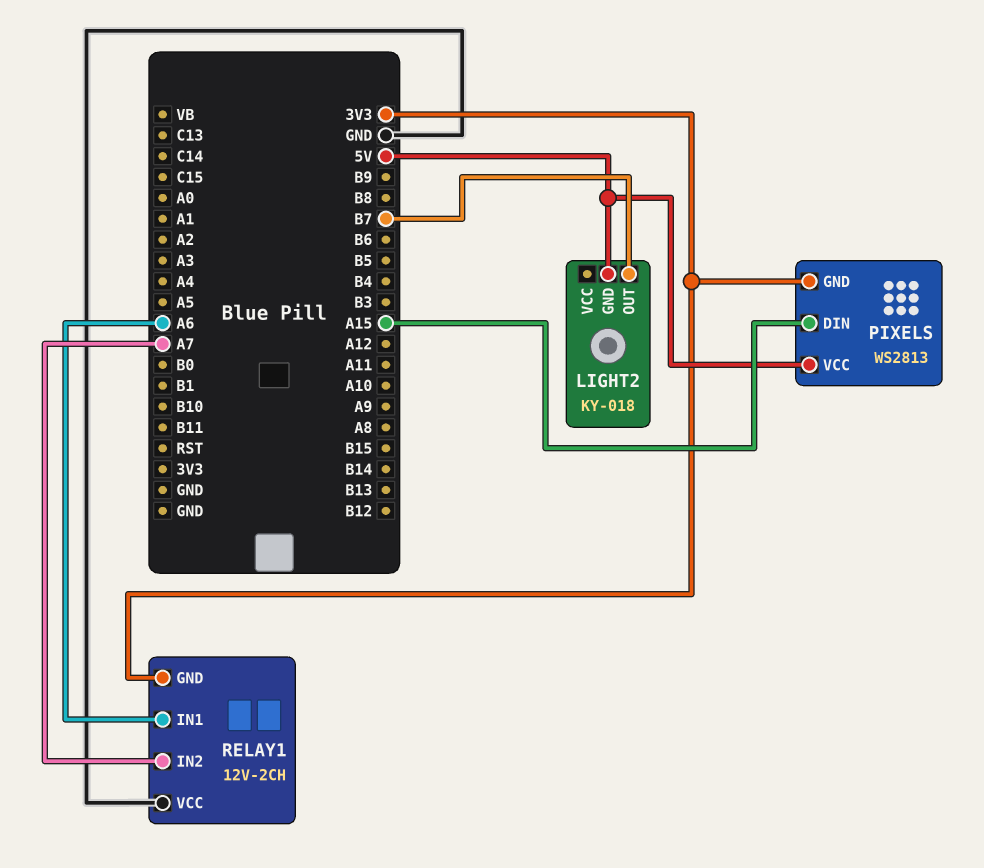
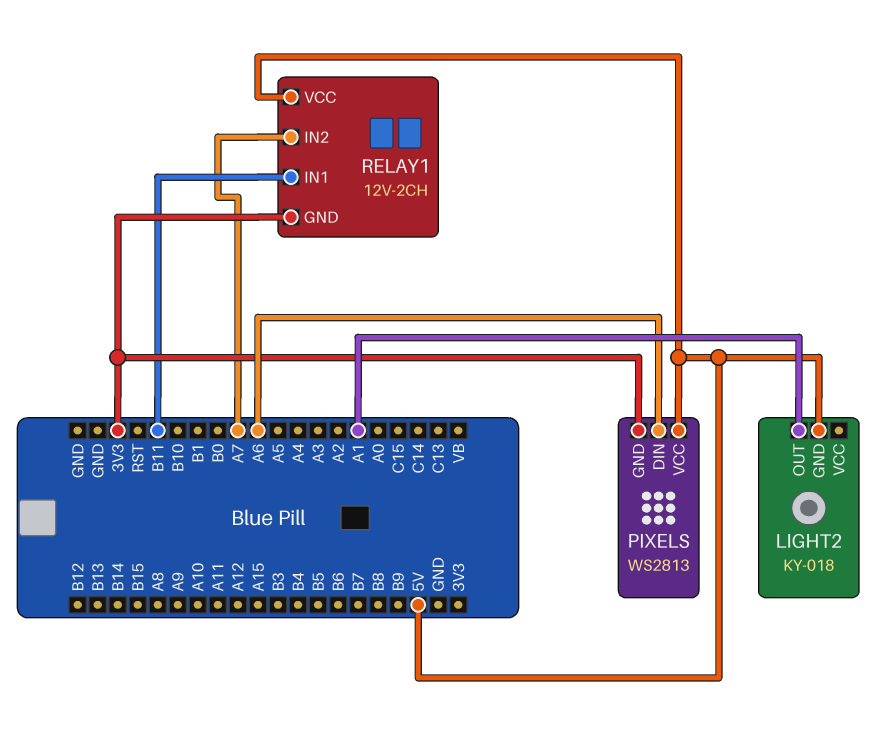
LIGHT2 pin OUT: B7 -> A1
PIXELS pin DIN: A15 -> A6
RELAY1 pin IN1: A6 -> B11
RELAY1 pin VCC: GND -> 5V

